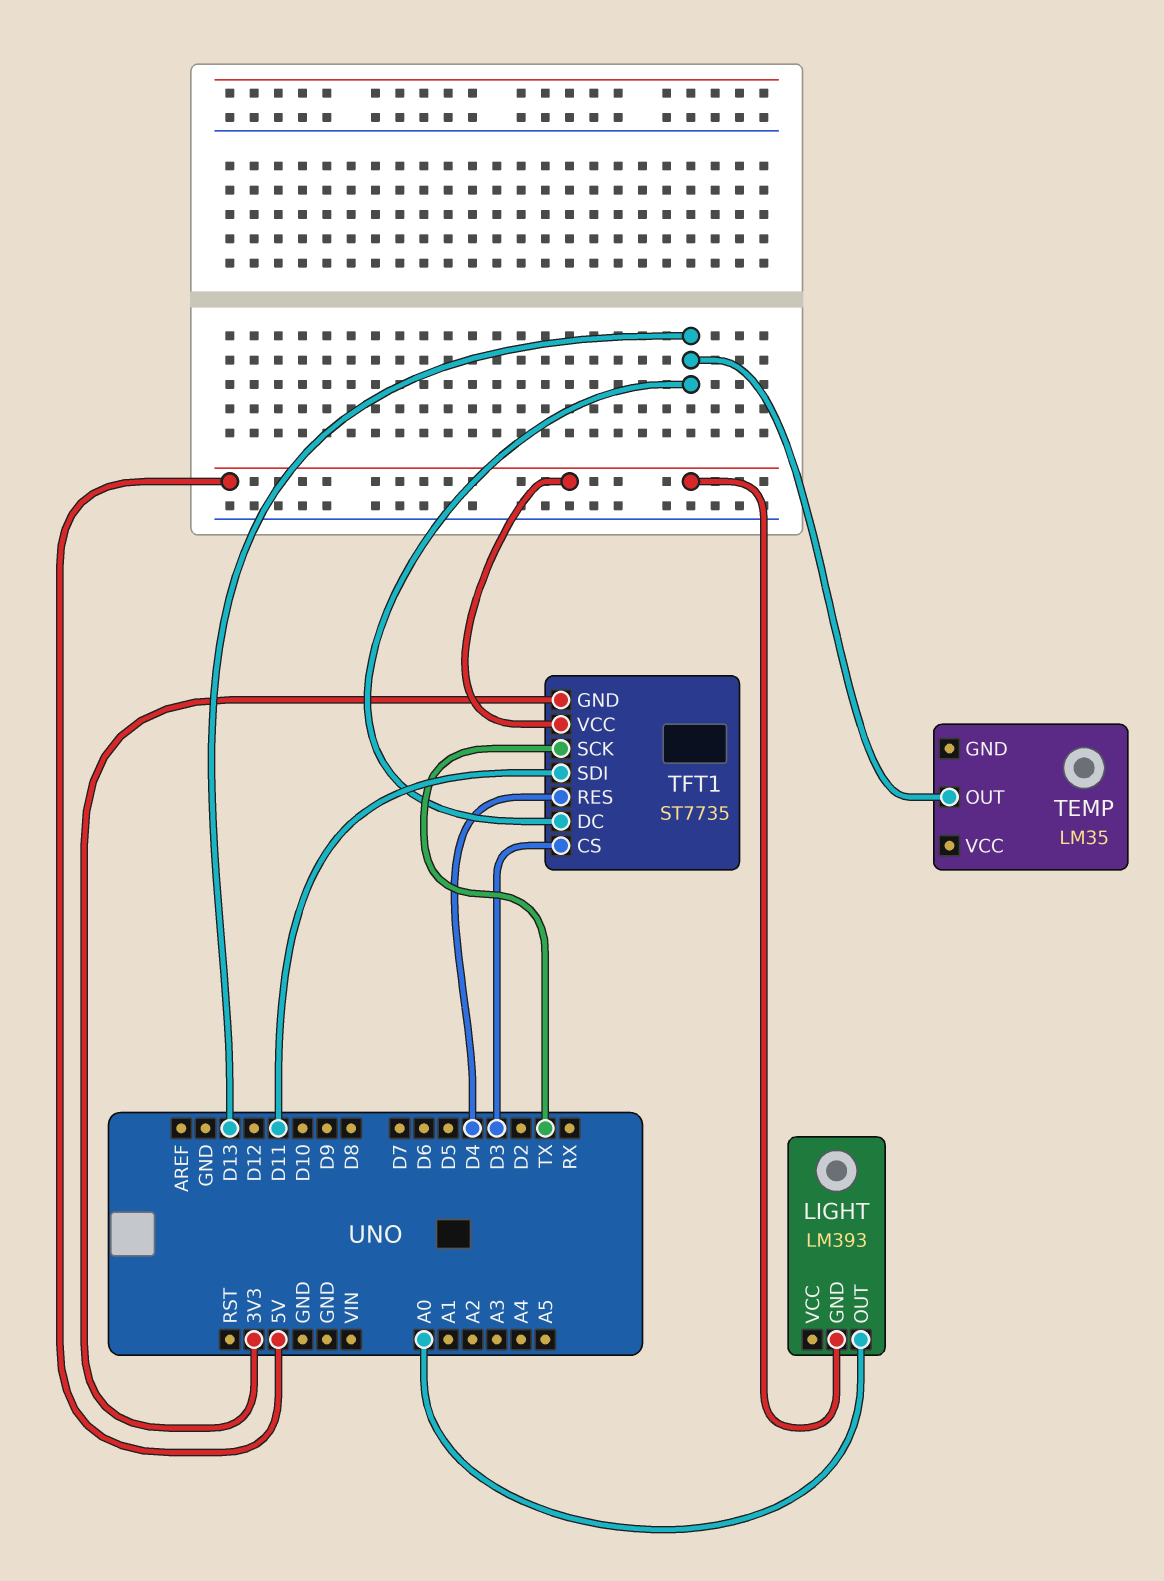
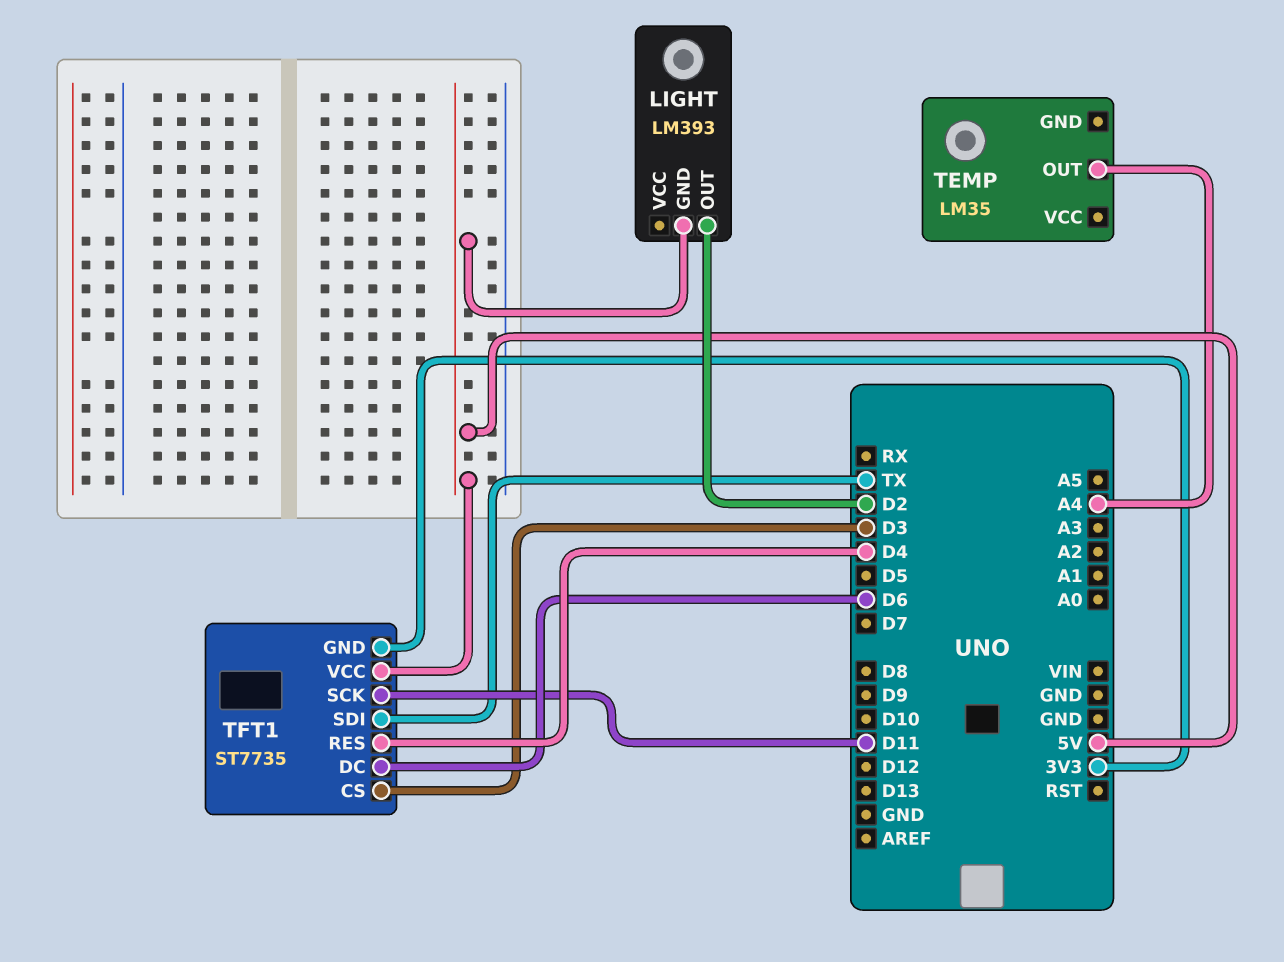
LIGHT pin OUT: A0 -> D2
TEMP pin OUT: D13 -> A4
TFT1 pin DC: D13 -> D6
TFT1 pin SCK: TX -> D11
TFT1 pin SDI: D11 -> TX

